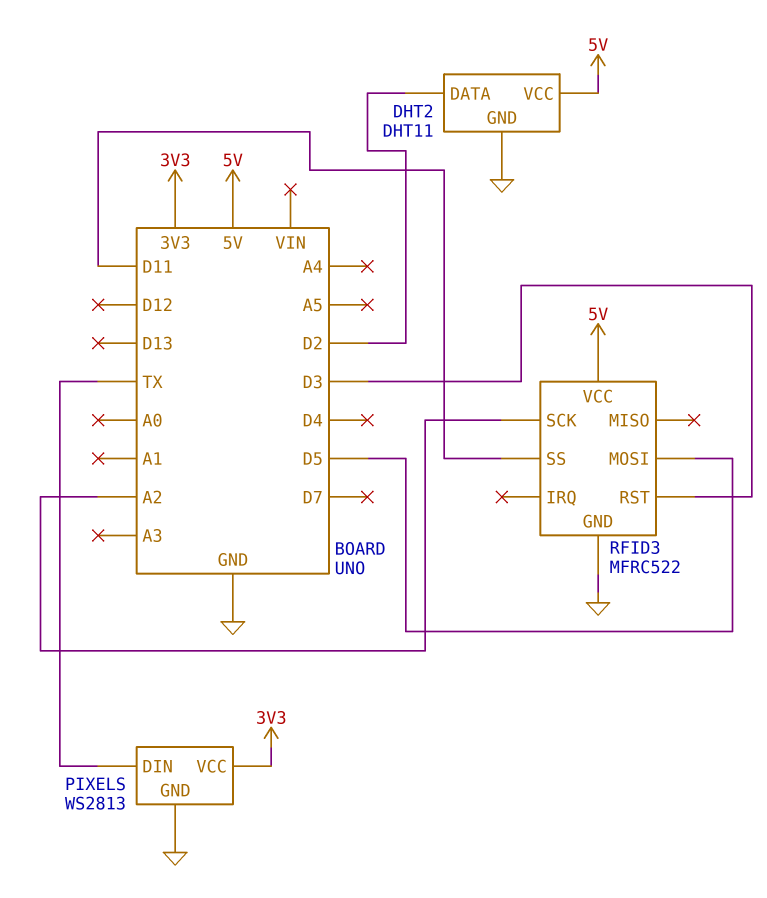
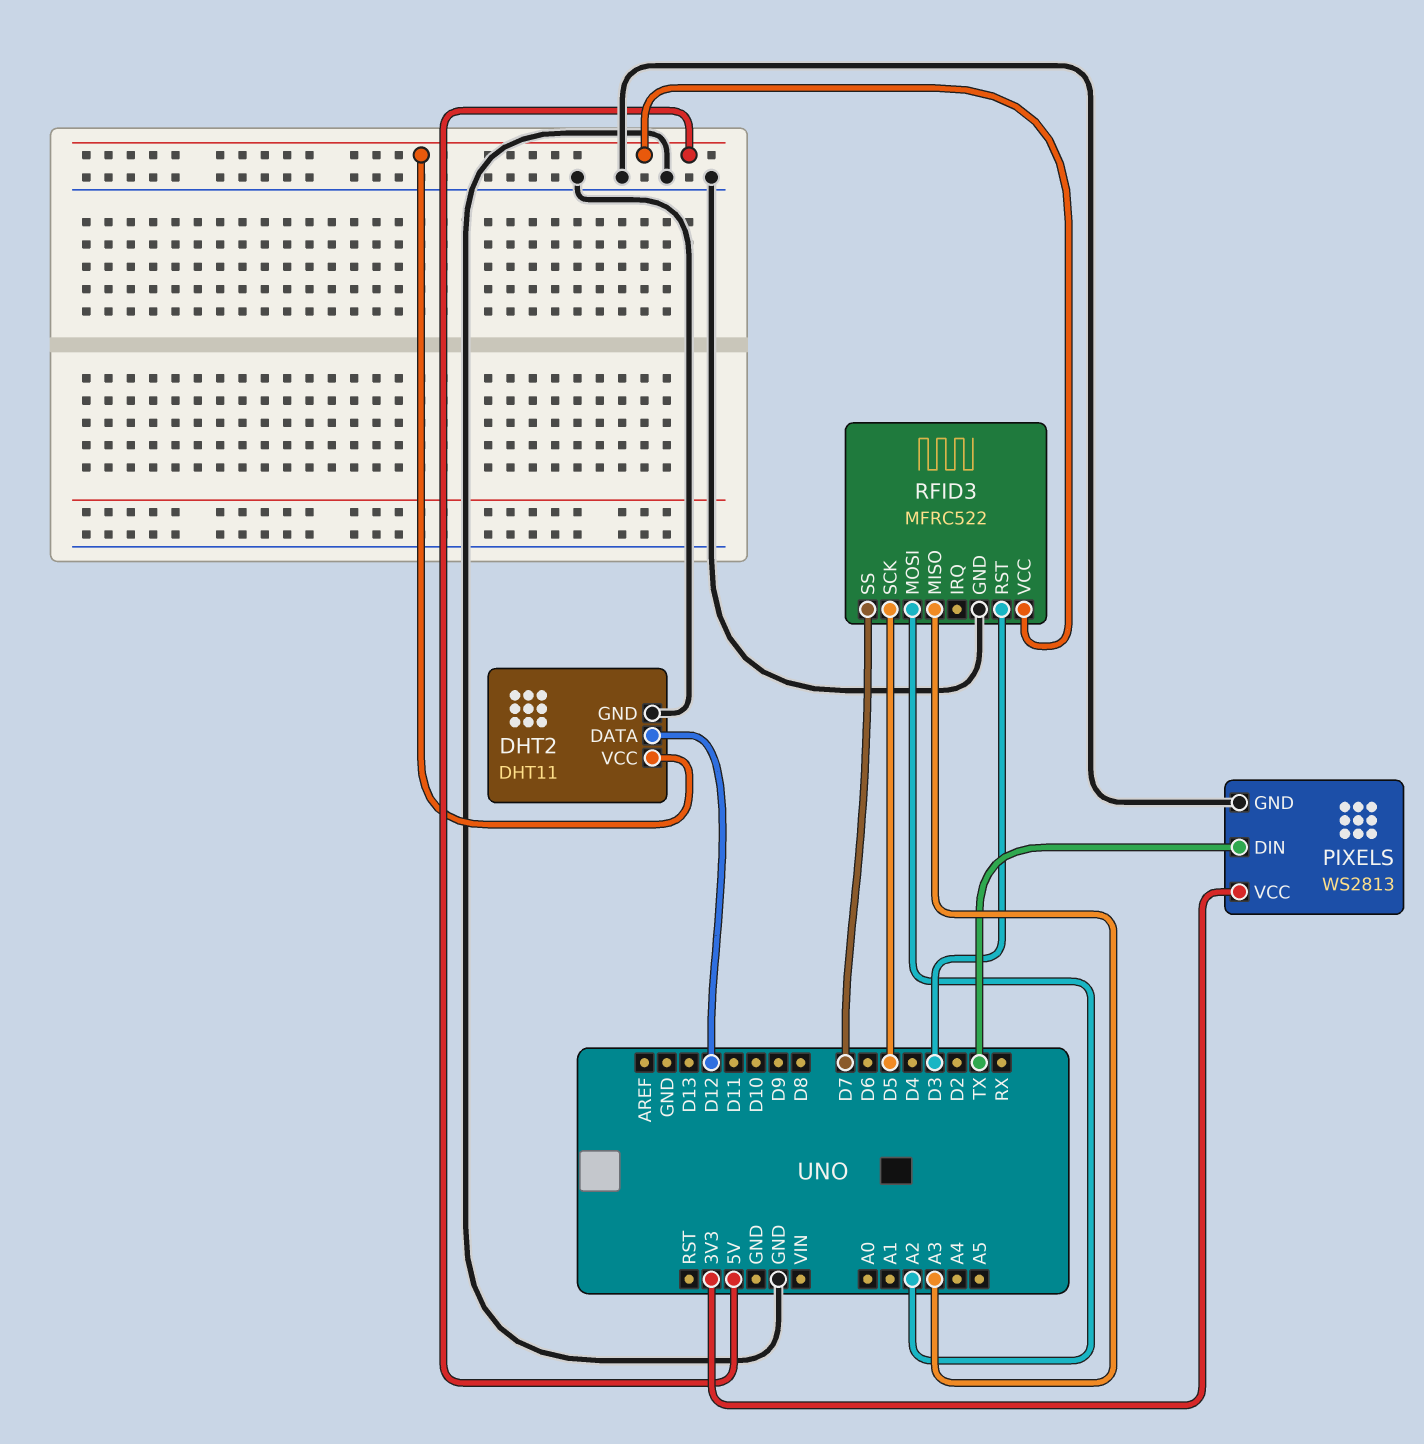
DHT2 pin DATA: D2 -> D12
RFID3 pin MISO: none -> A3
RFID3 pin MOSI: D5 -> A2
RFID3 pin SCK: A2 -> D5
RFID3 pin SS: D11 -> D7

